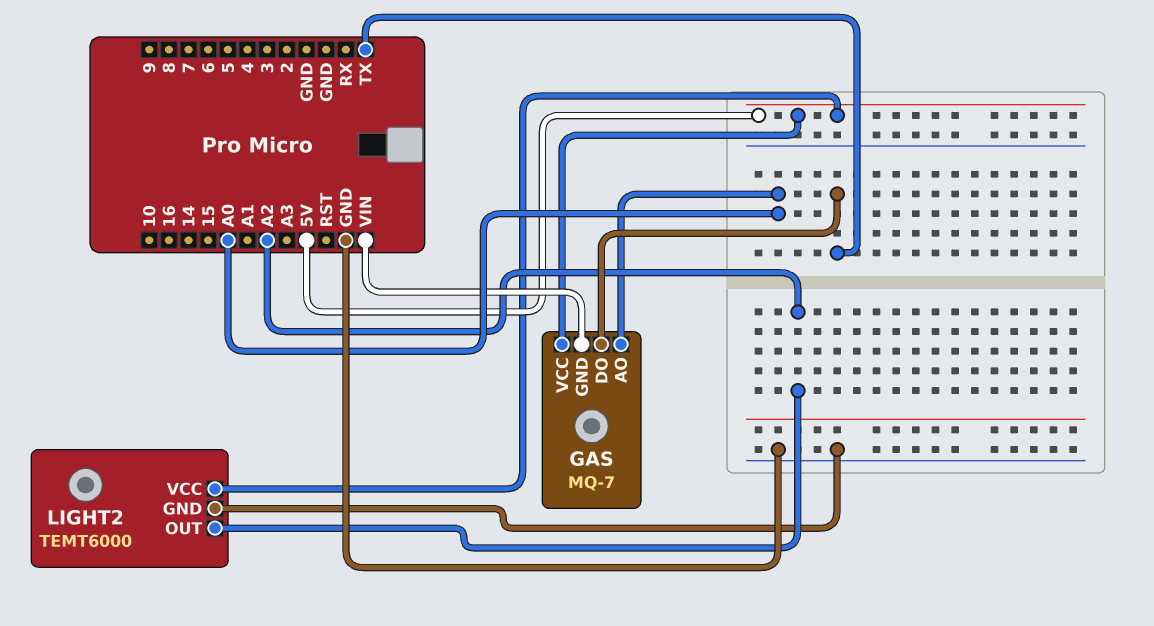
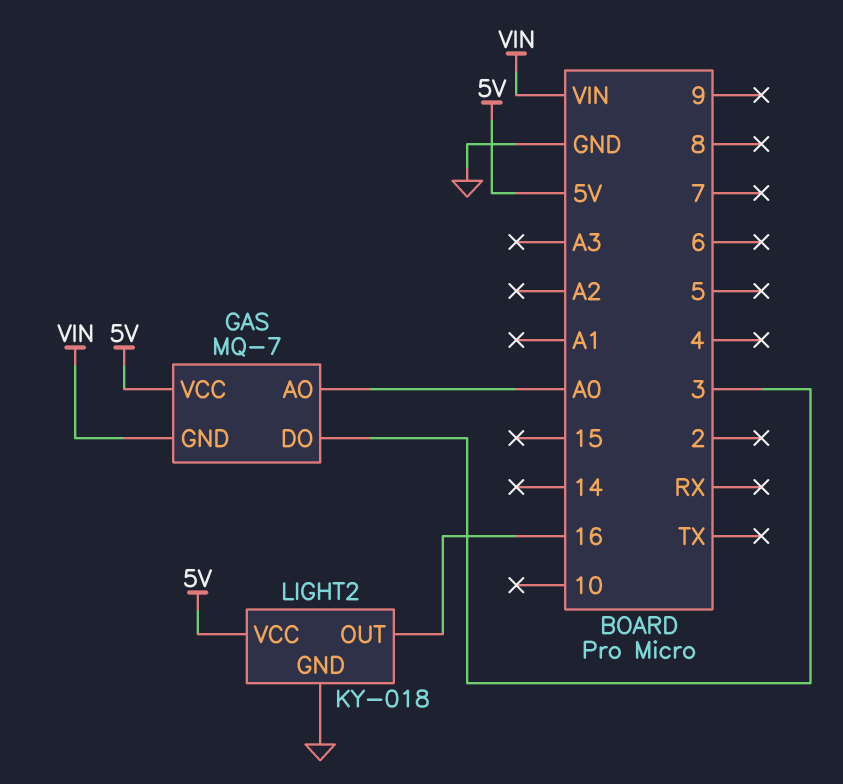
GAS pin DO: TX -> 3
LIGHT2: TEMT6000 -> KY-018
LIGHT2 pin OUT: A2 -> 16

